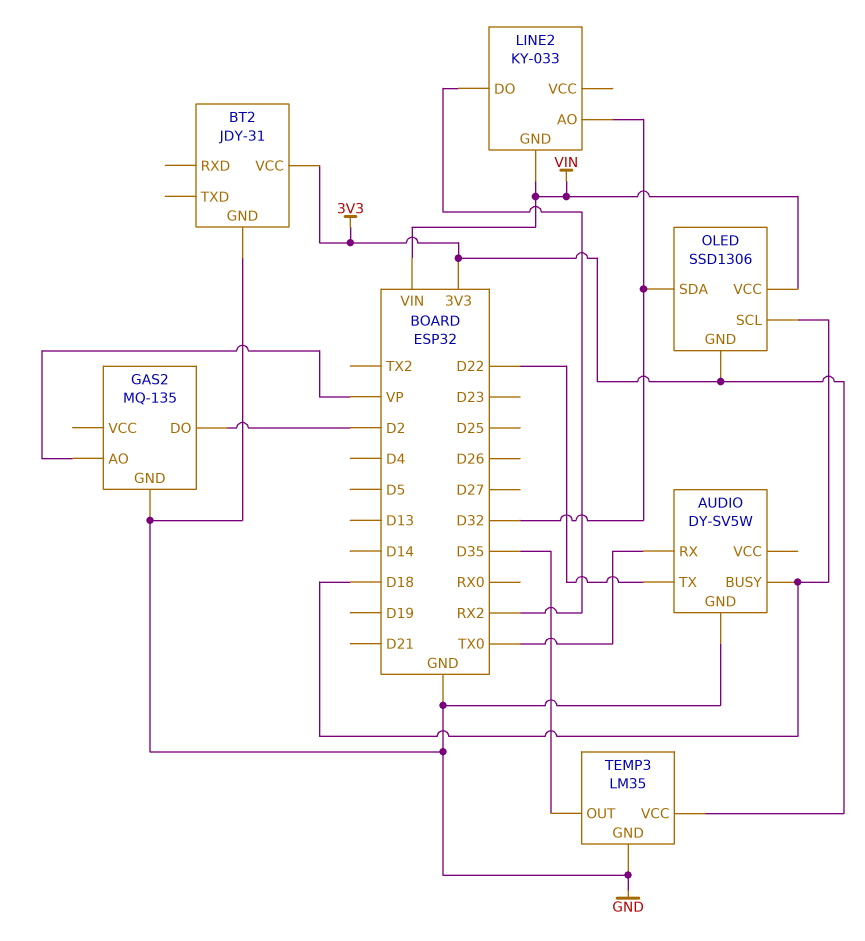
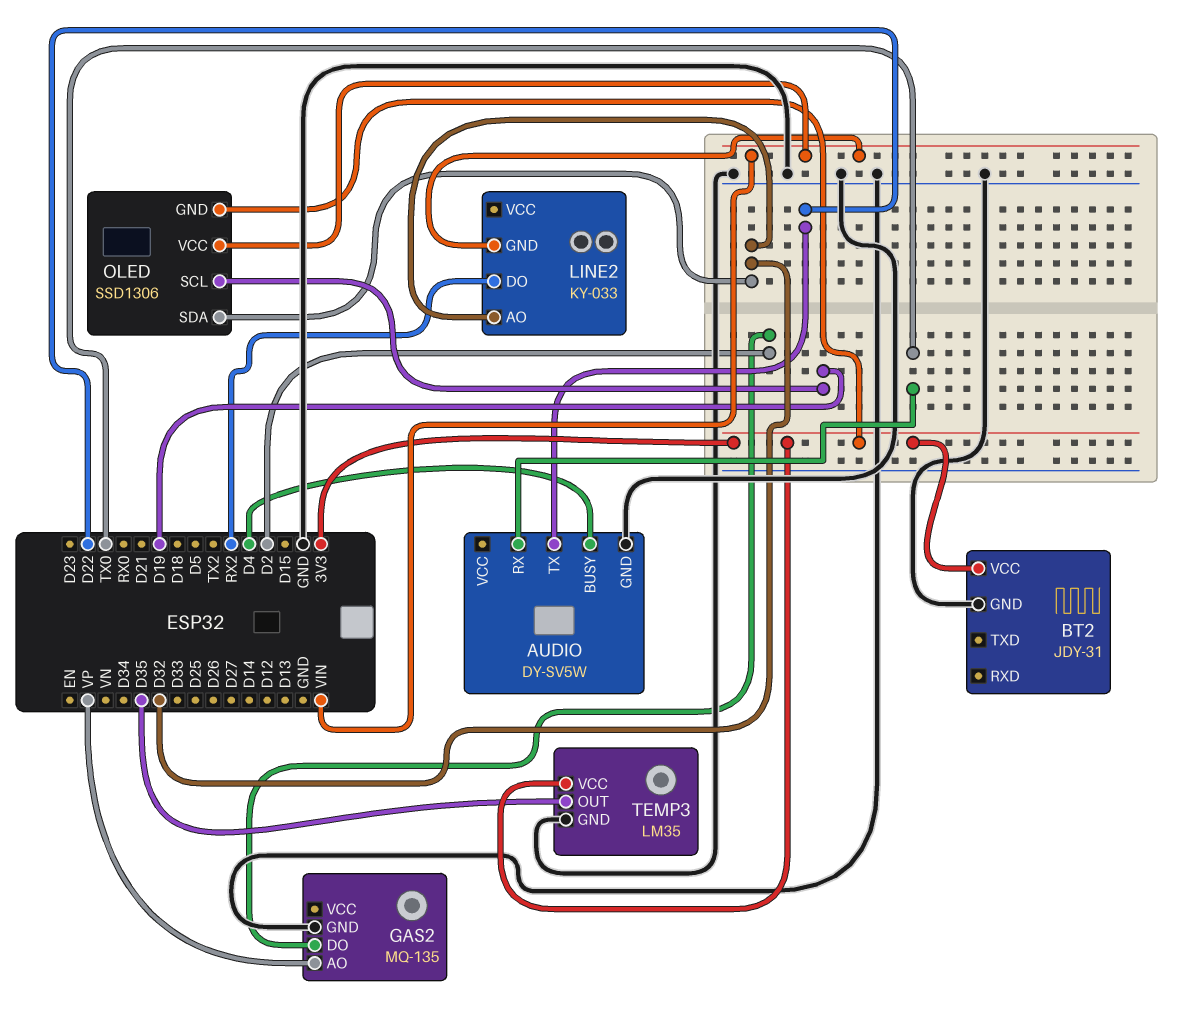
AUDIO pin BUSY: D18 -> D4
OLED pin SCL: D18 -> D19

